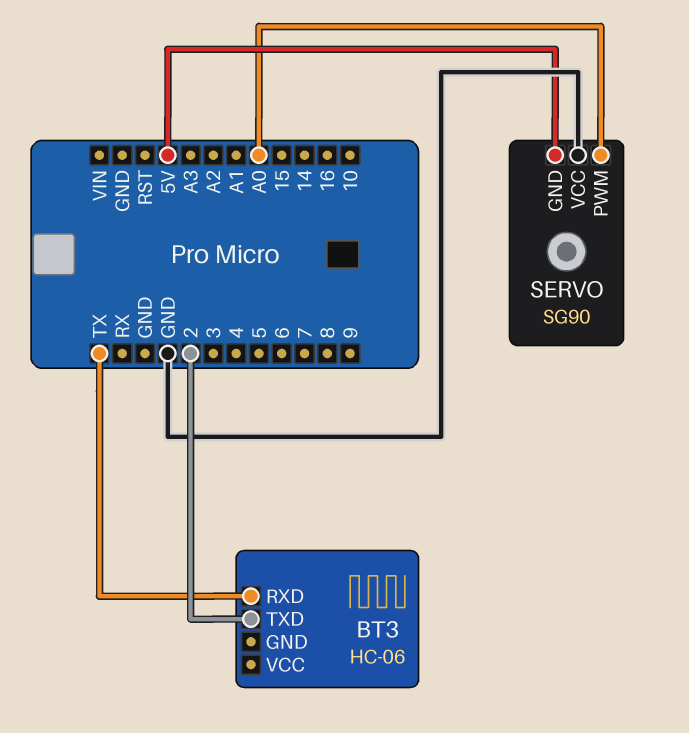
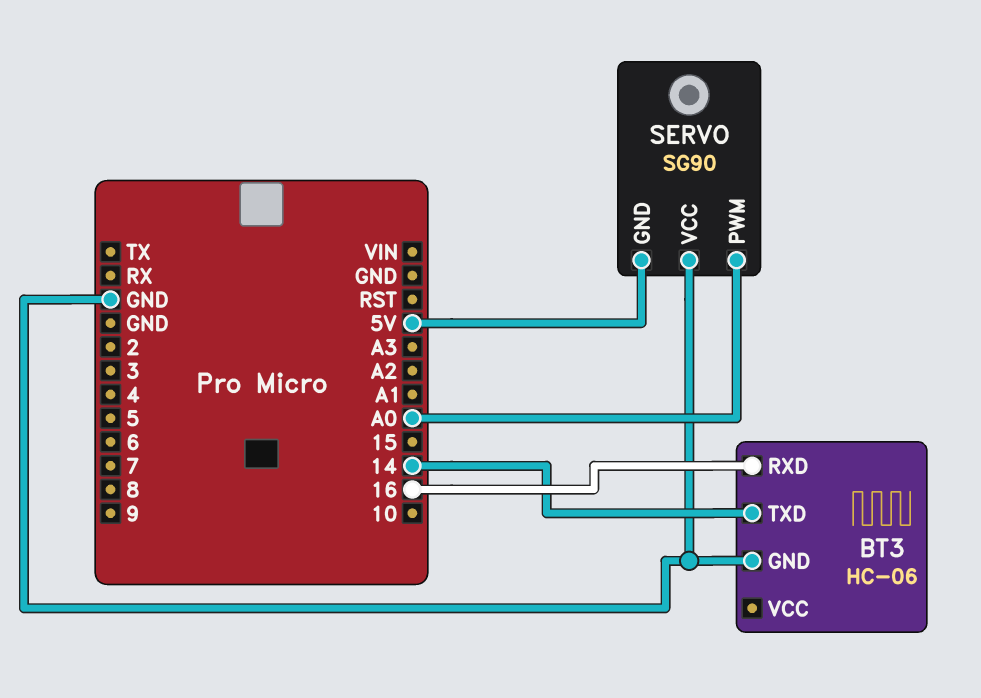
BT3 pin GND: none -> GND
BT3 pin RXD: TX -> 16
BT3 pin TXD: 2 -> 14

